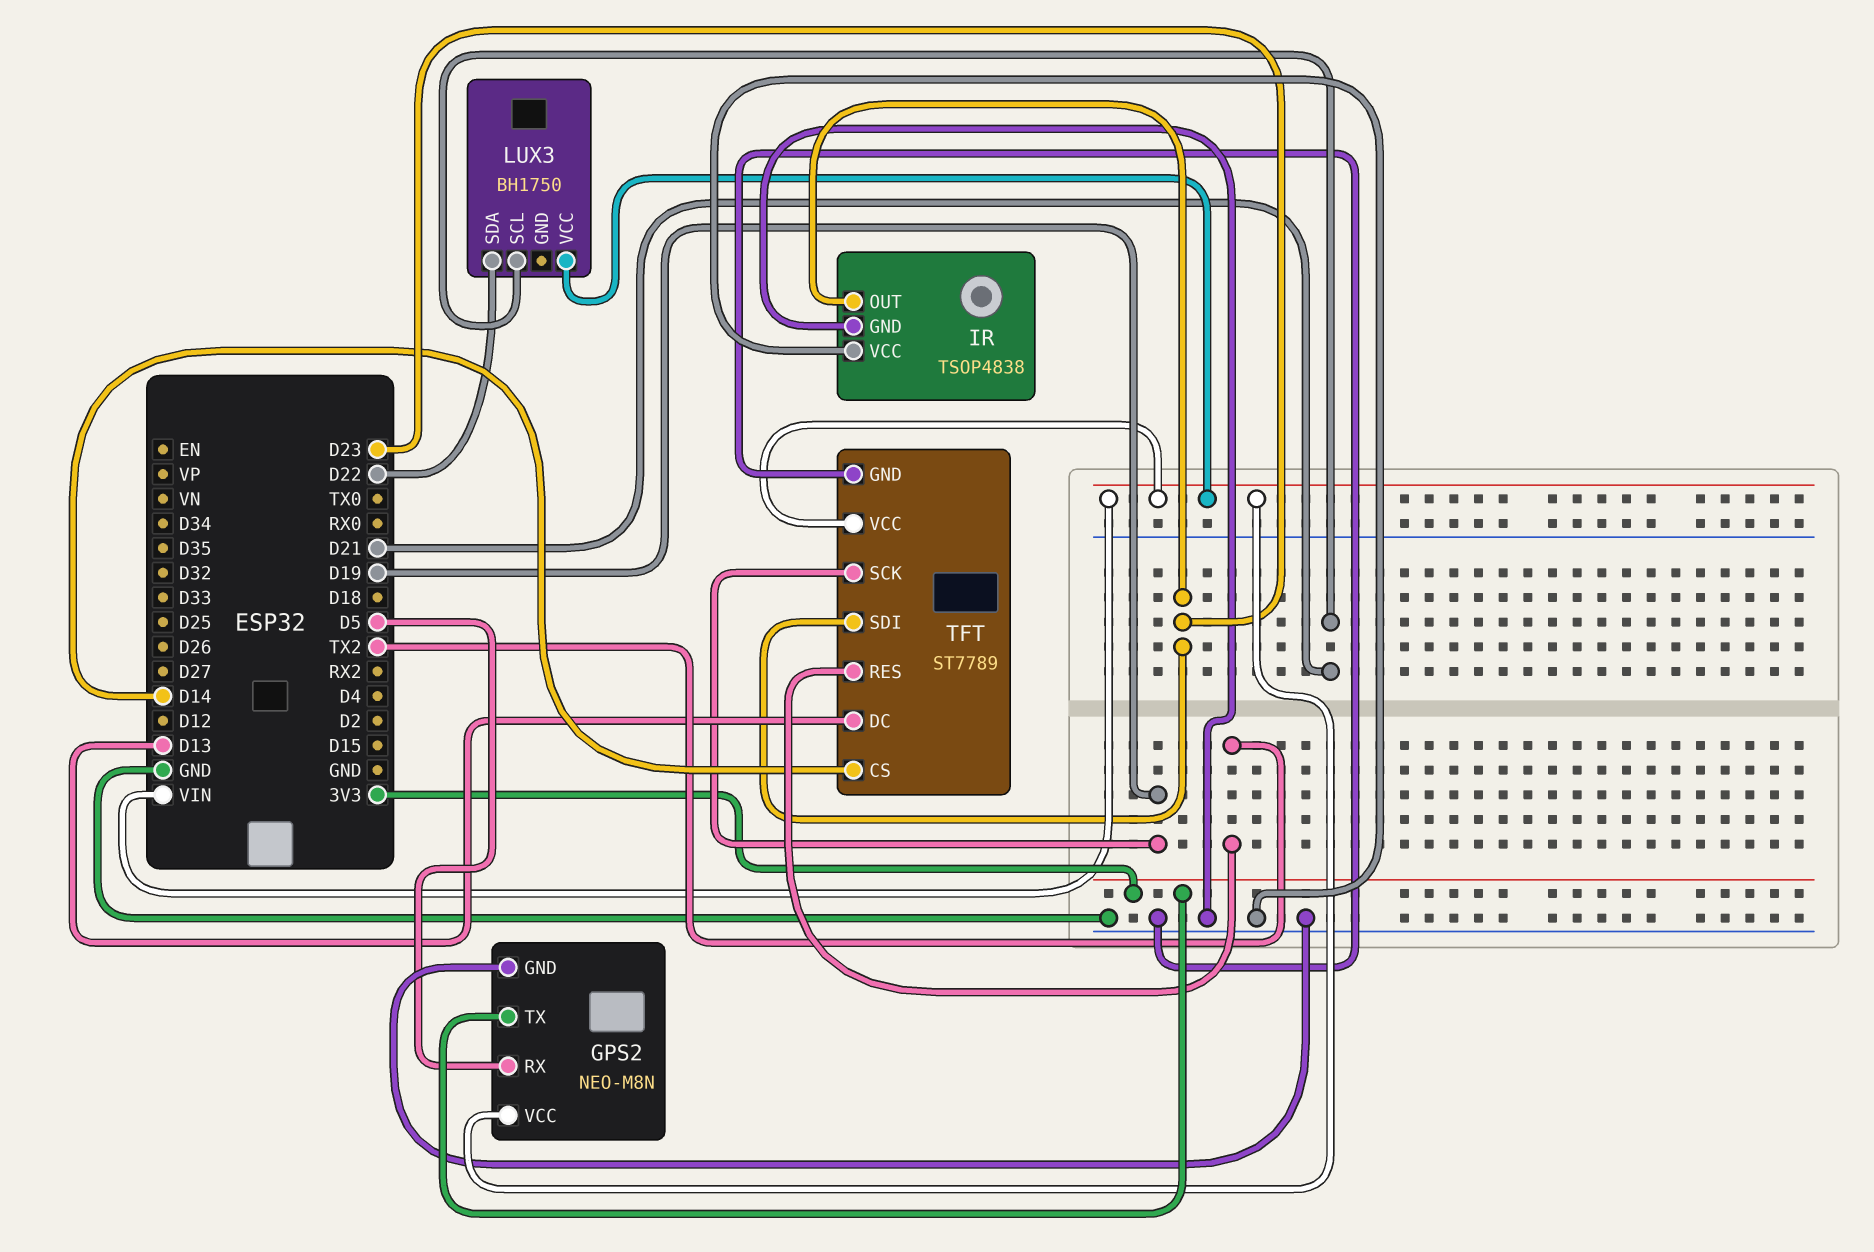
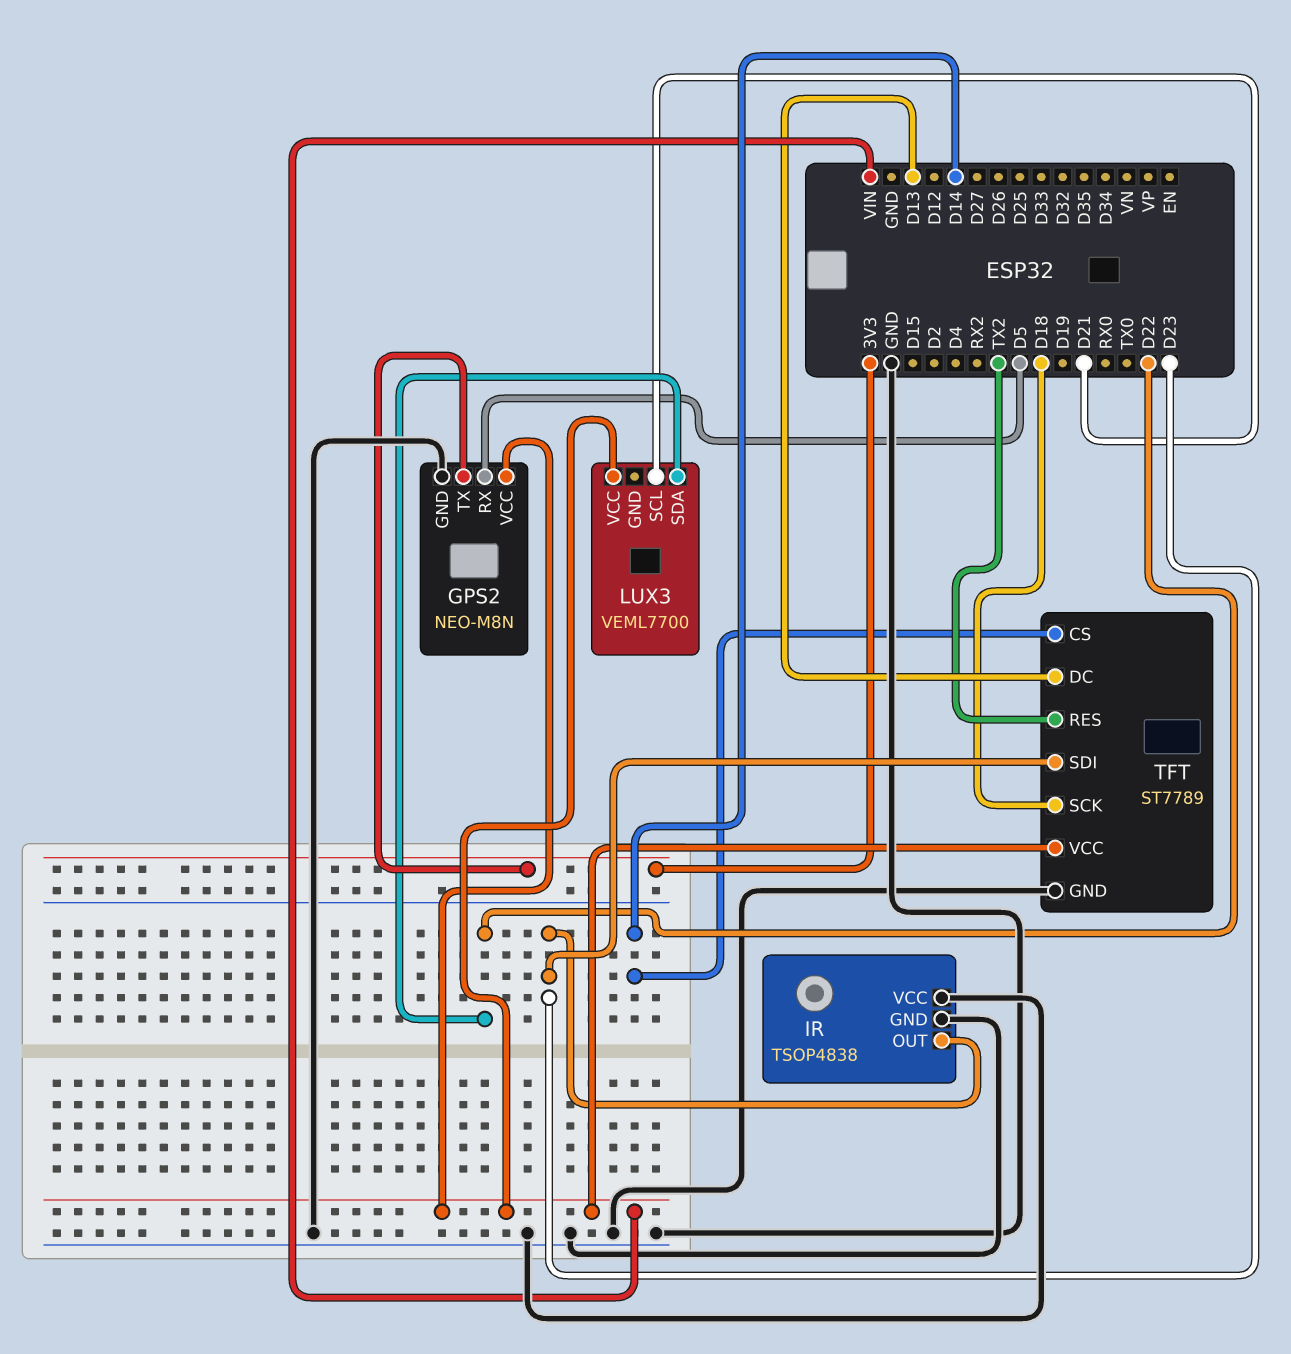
LUX3: BH1750 -> VEML7700
TFT pin SCK: D19 -> D18

